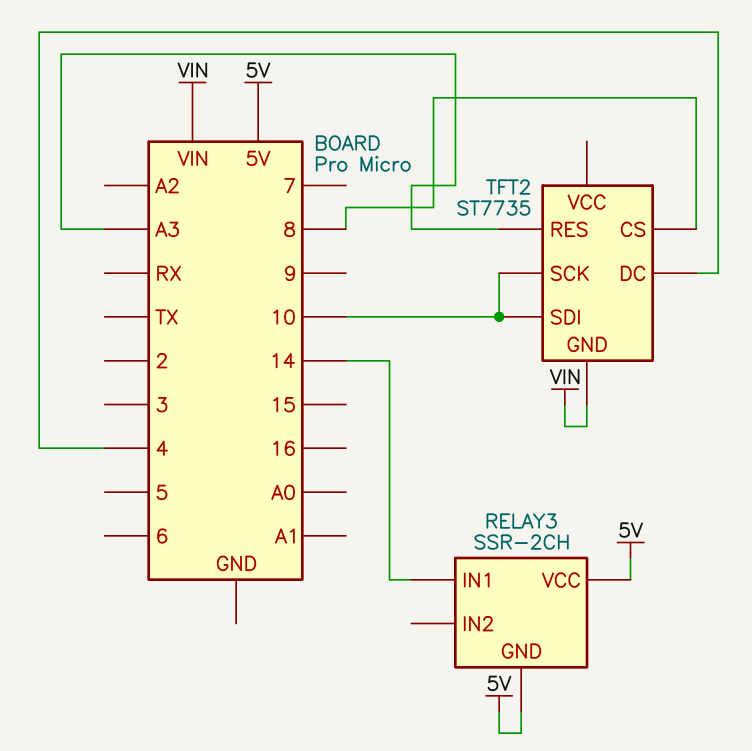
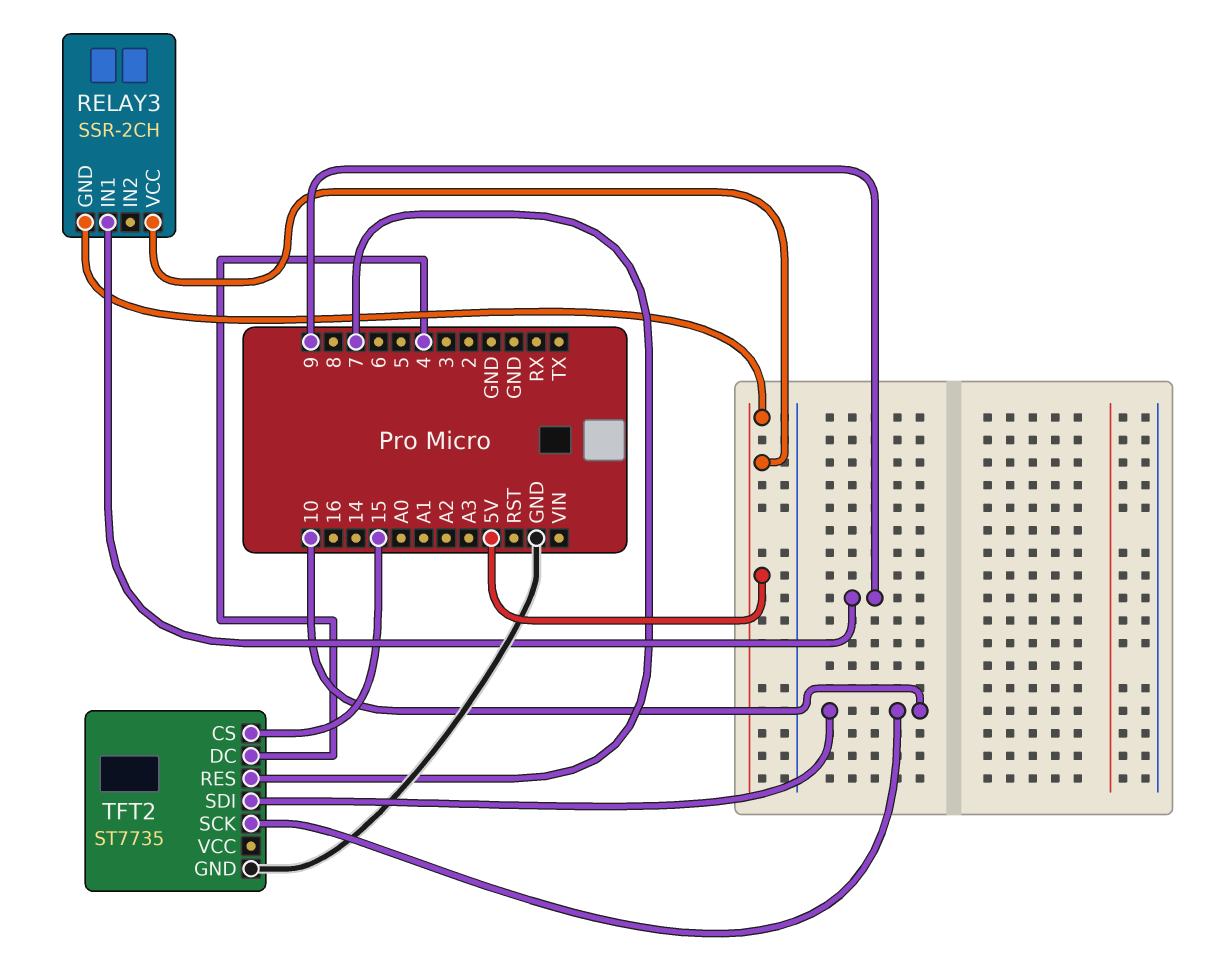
RELAY3 pin IN1: 14 -> 9
TFT2 pin CS: 8 -> 15
TFT2 pin GND: VIN -> GND
TFT2 pin RES: A3 -> 7

